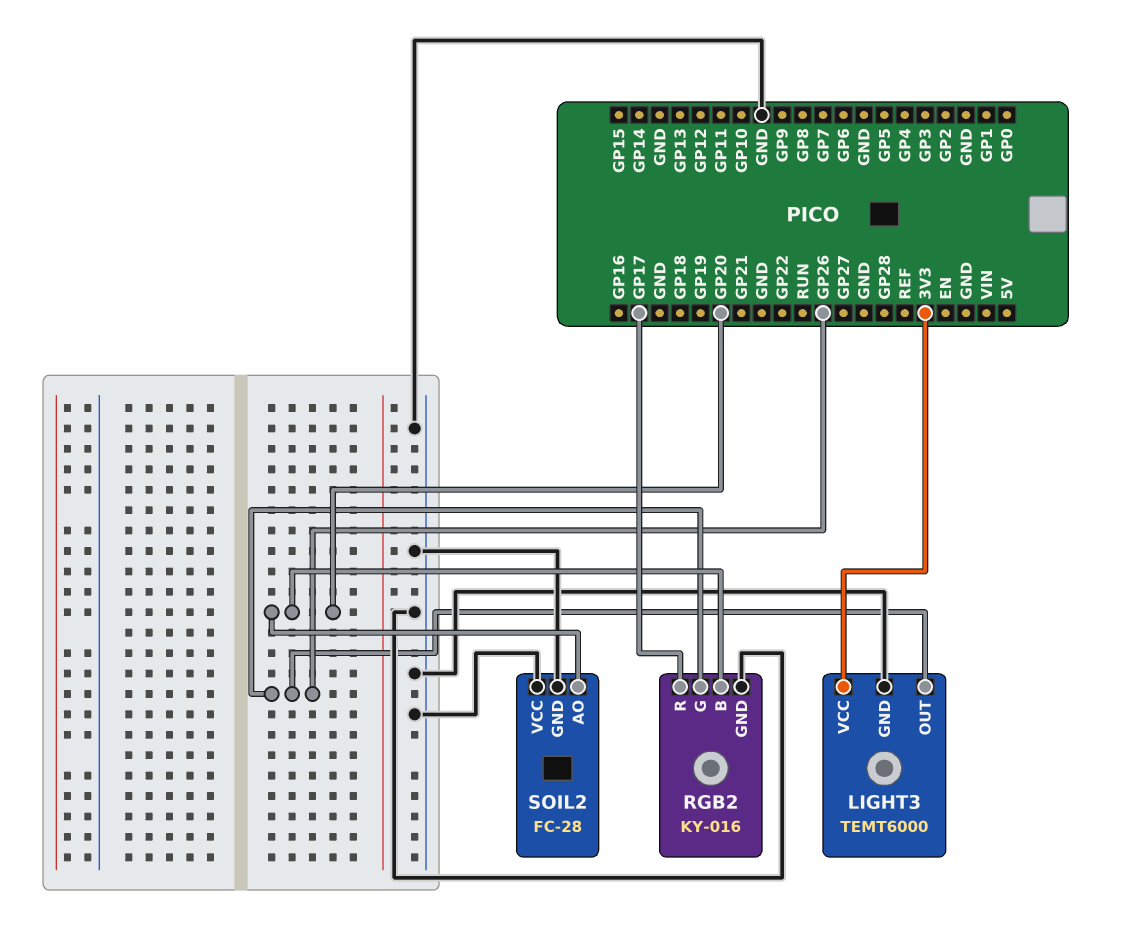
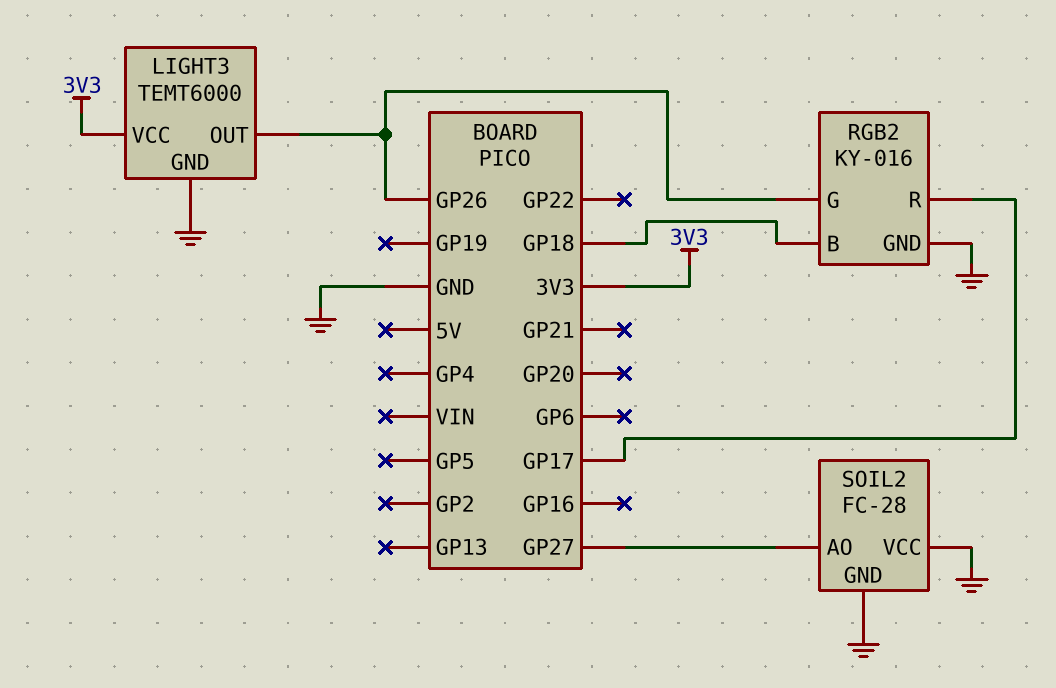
RGB2 pin B: GP20 -> GP18
SOIL2 pin AO: GP20 -> GP27

